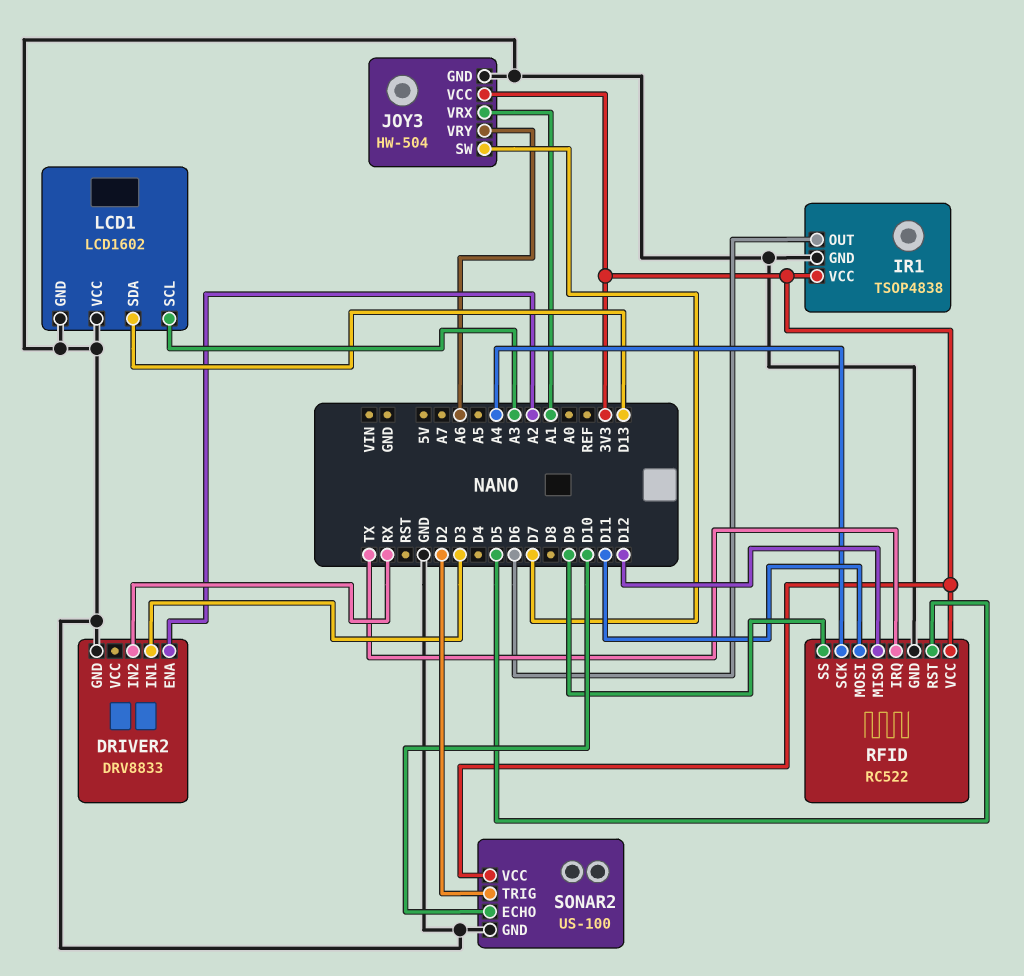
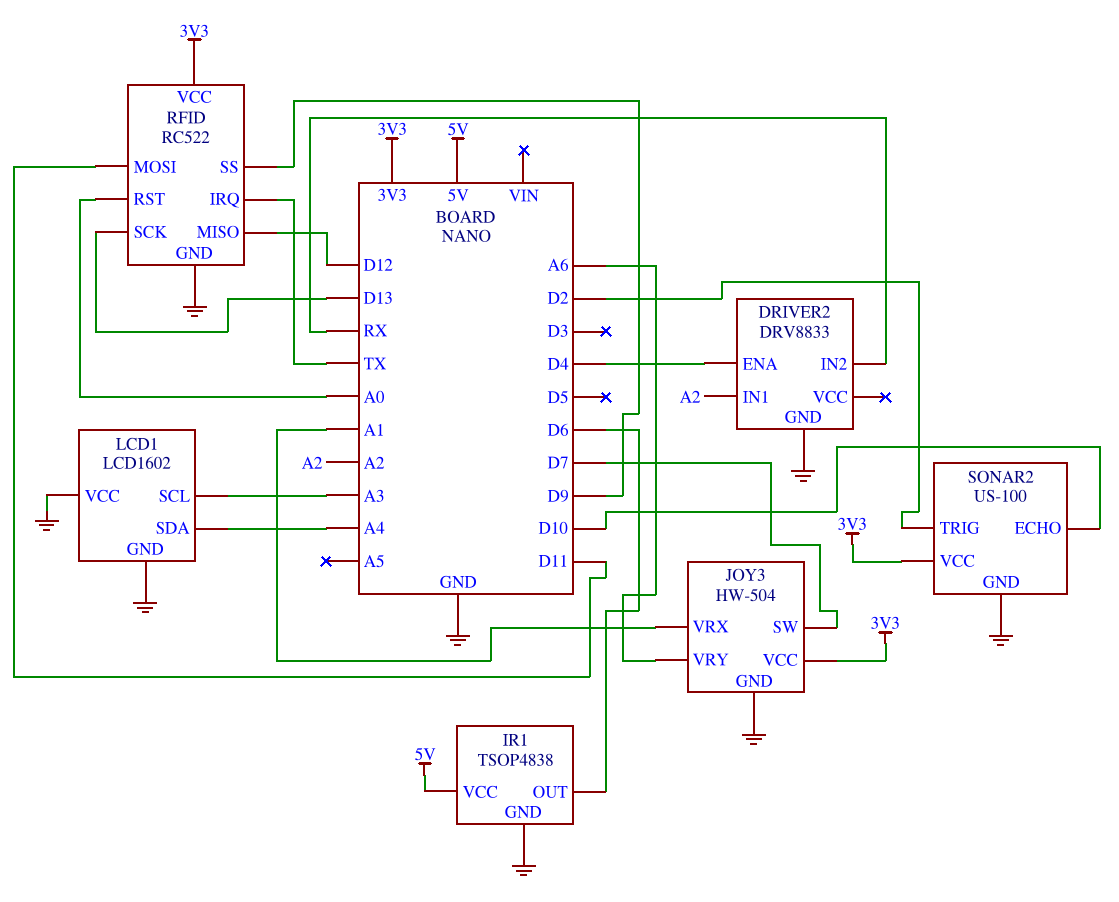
DRIVER2 pin ENA: A2 -> D4
DRIVER2 pin IN1: D3 -> A2
IR1 pin VCC: 3V3 -> 5V
LCD1 pin SDA: D13 -> A4
RFID pin RST: D5 -> A0
RFID pin SCK: A4 -> D13

